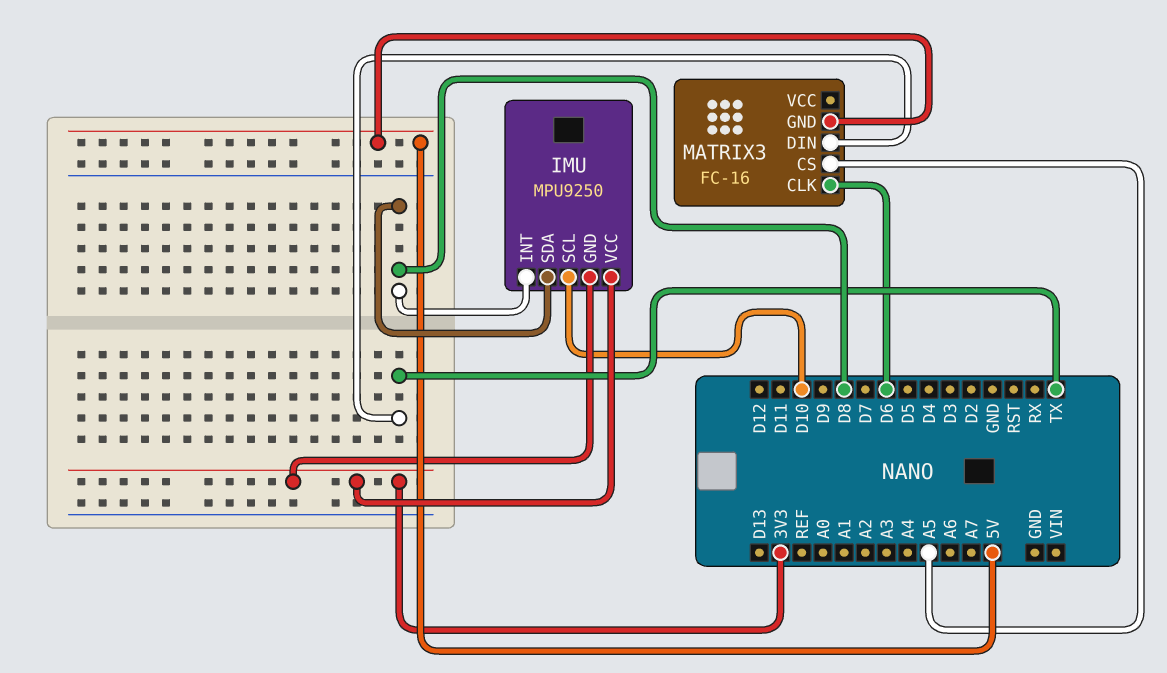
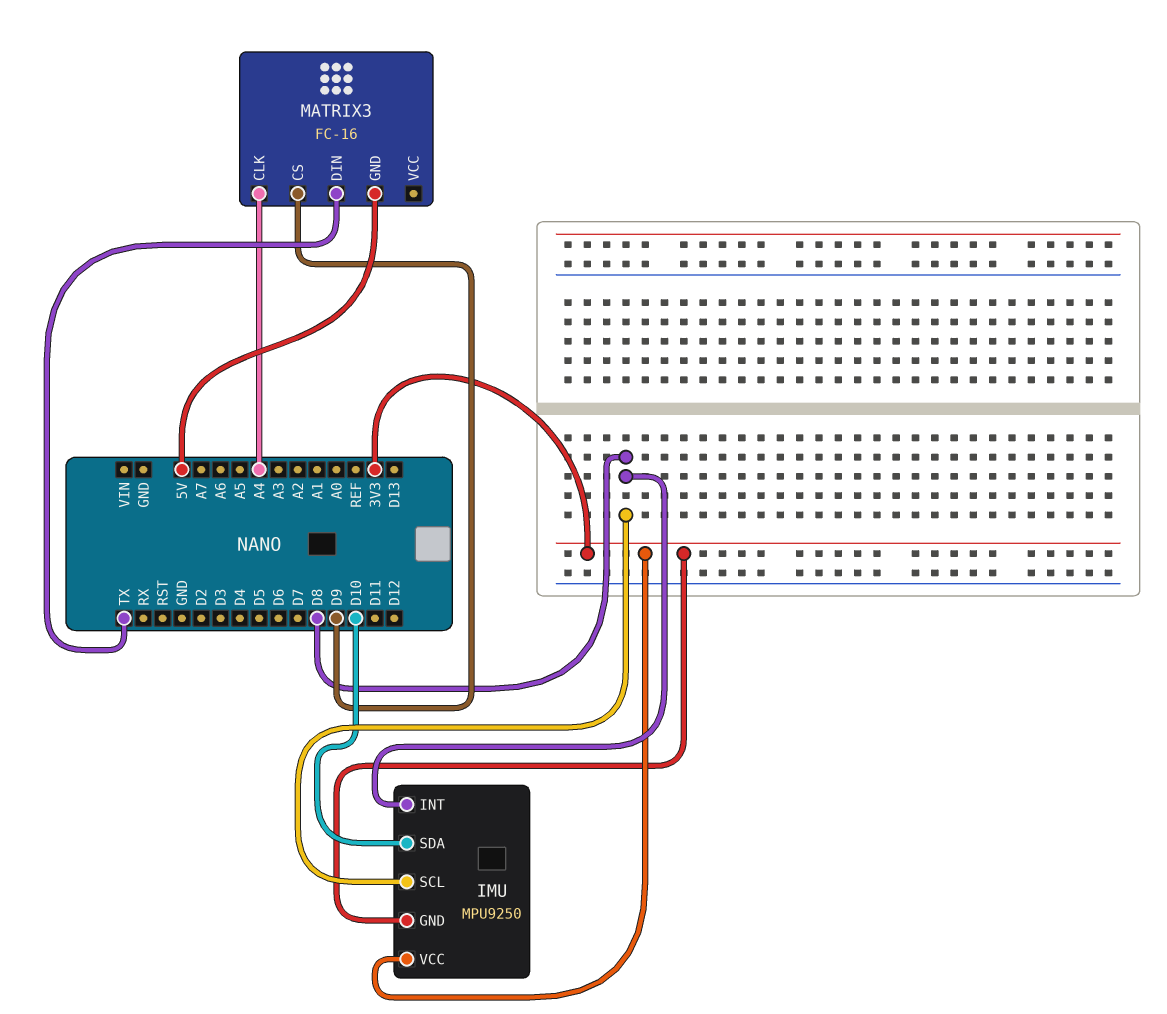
IMU pin SCL: D10 -> D8
IMU pin SDA: D8 -> D10
MATRIX3 pin CLK: D6 -> A4
MATRIX3 pin CS: A5 -> D9

